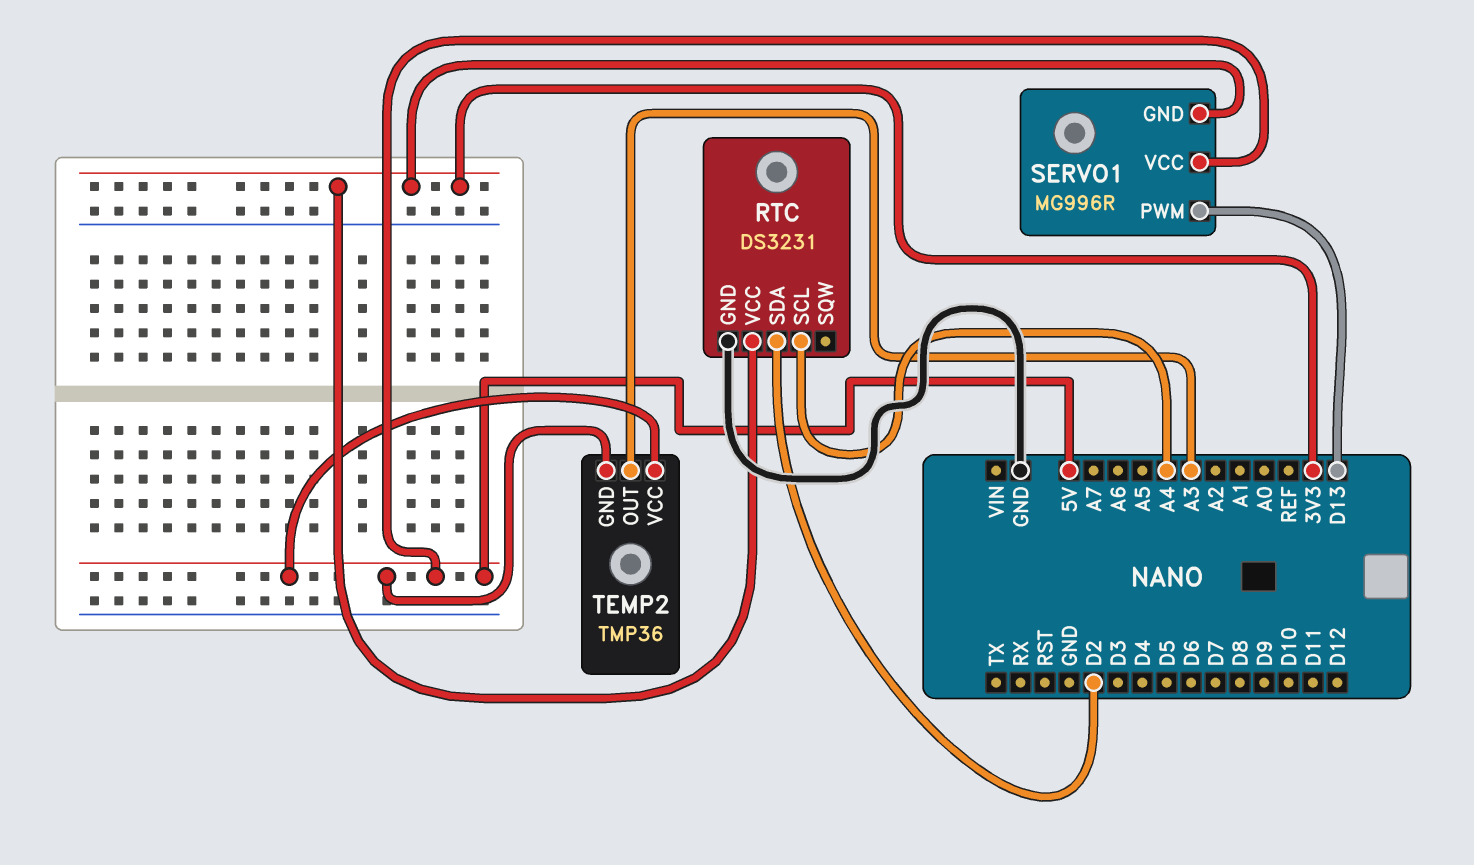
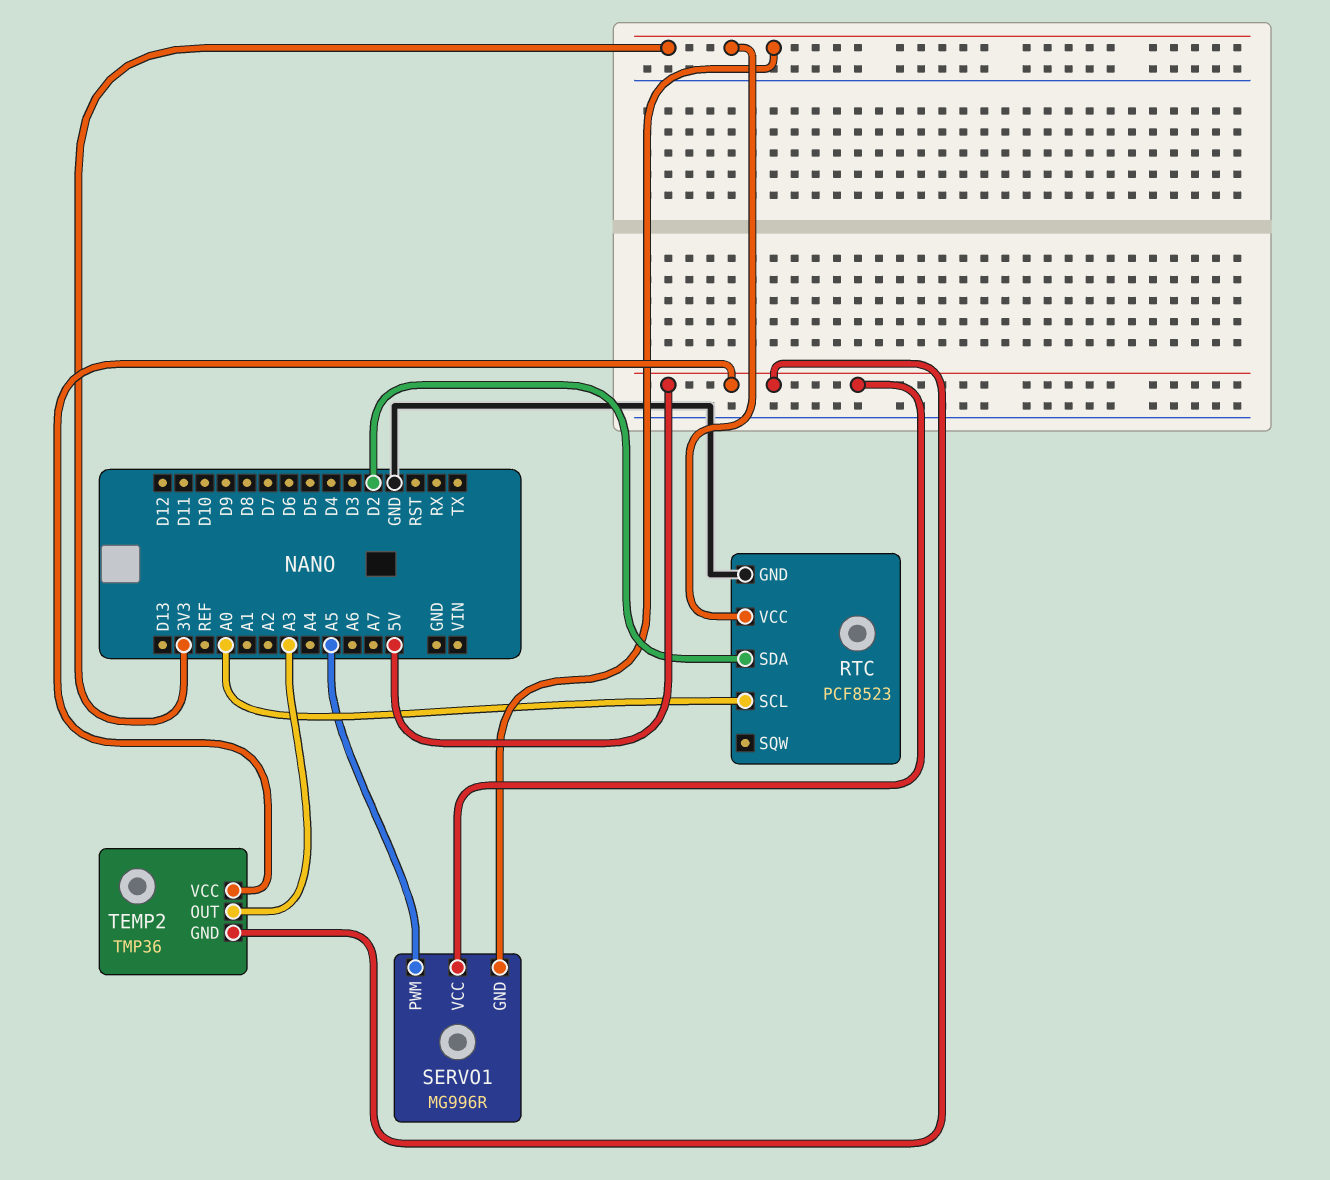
RTC: DS3231 -> PCF8523
RTC pin SCL: A4 -> A0
SERVO1 pin PWM: D13 -> A5

